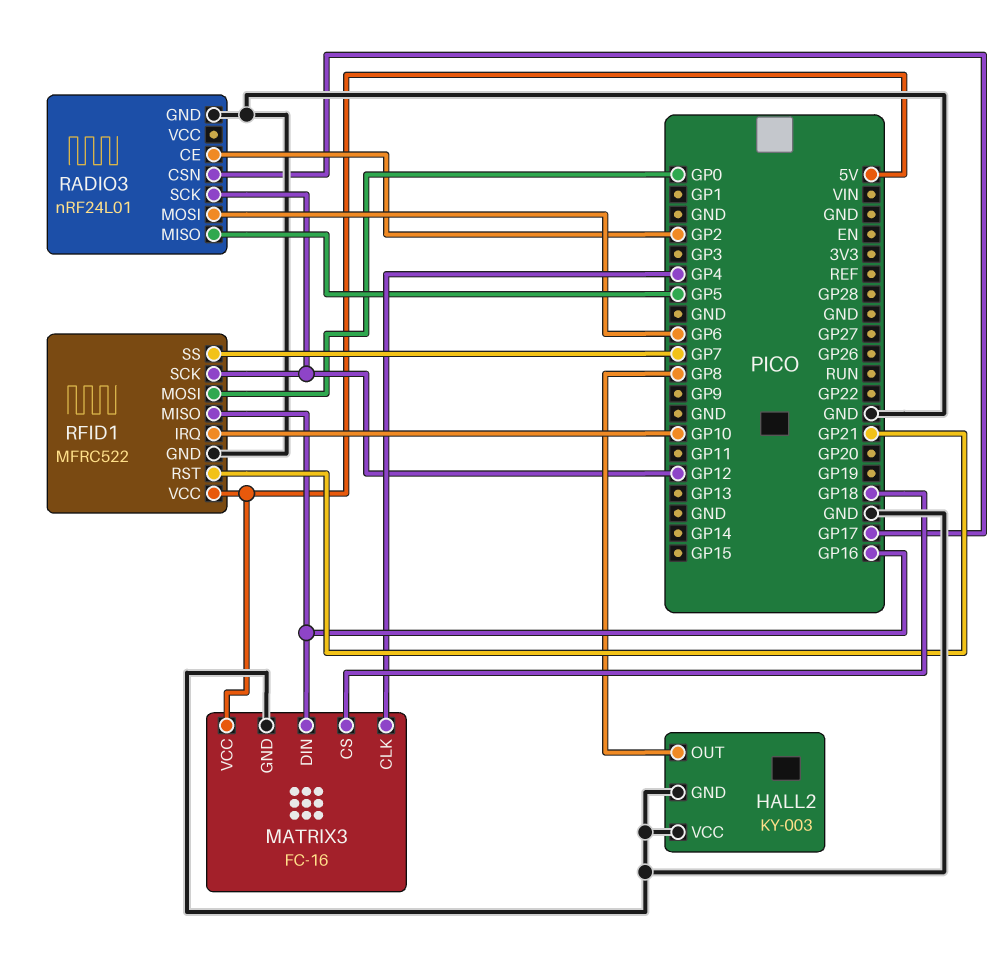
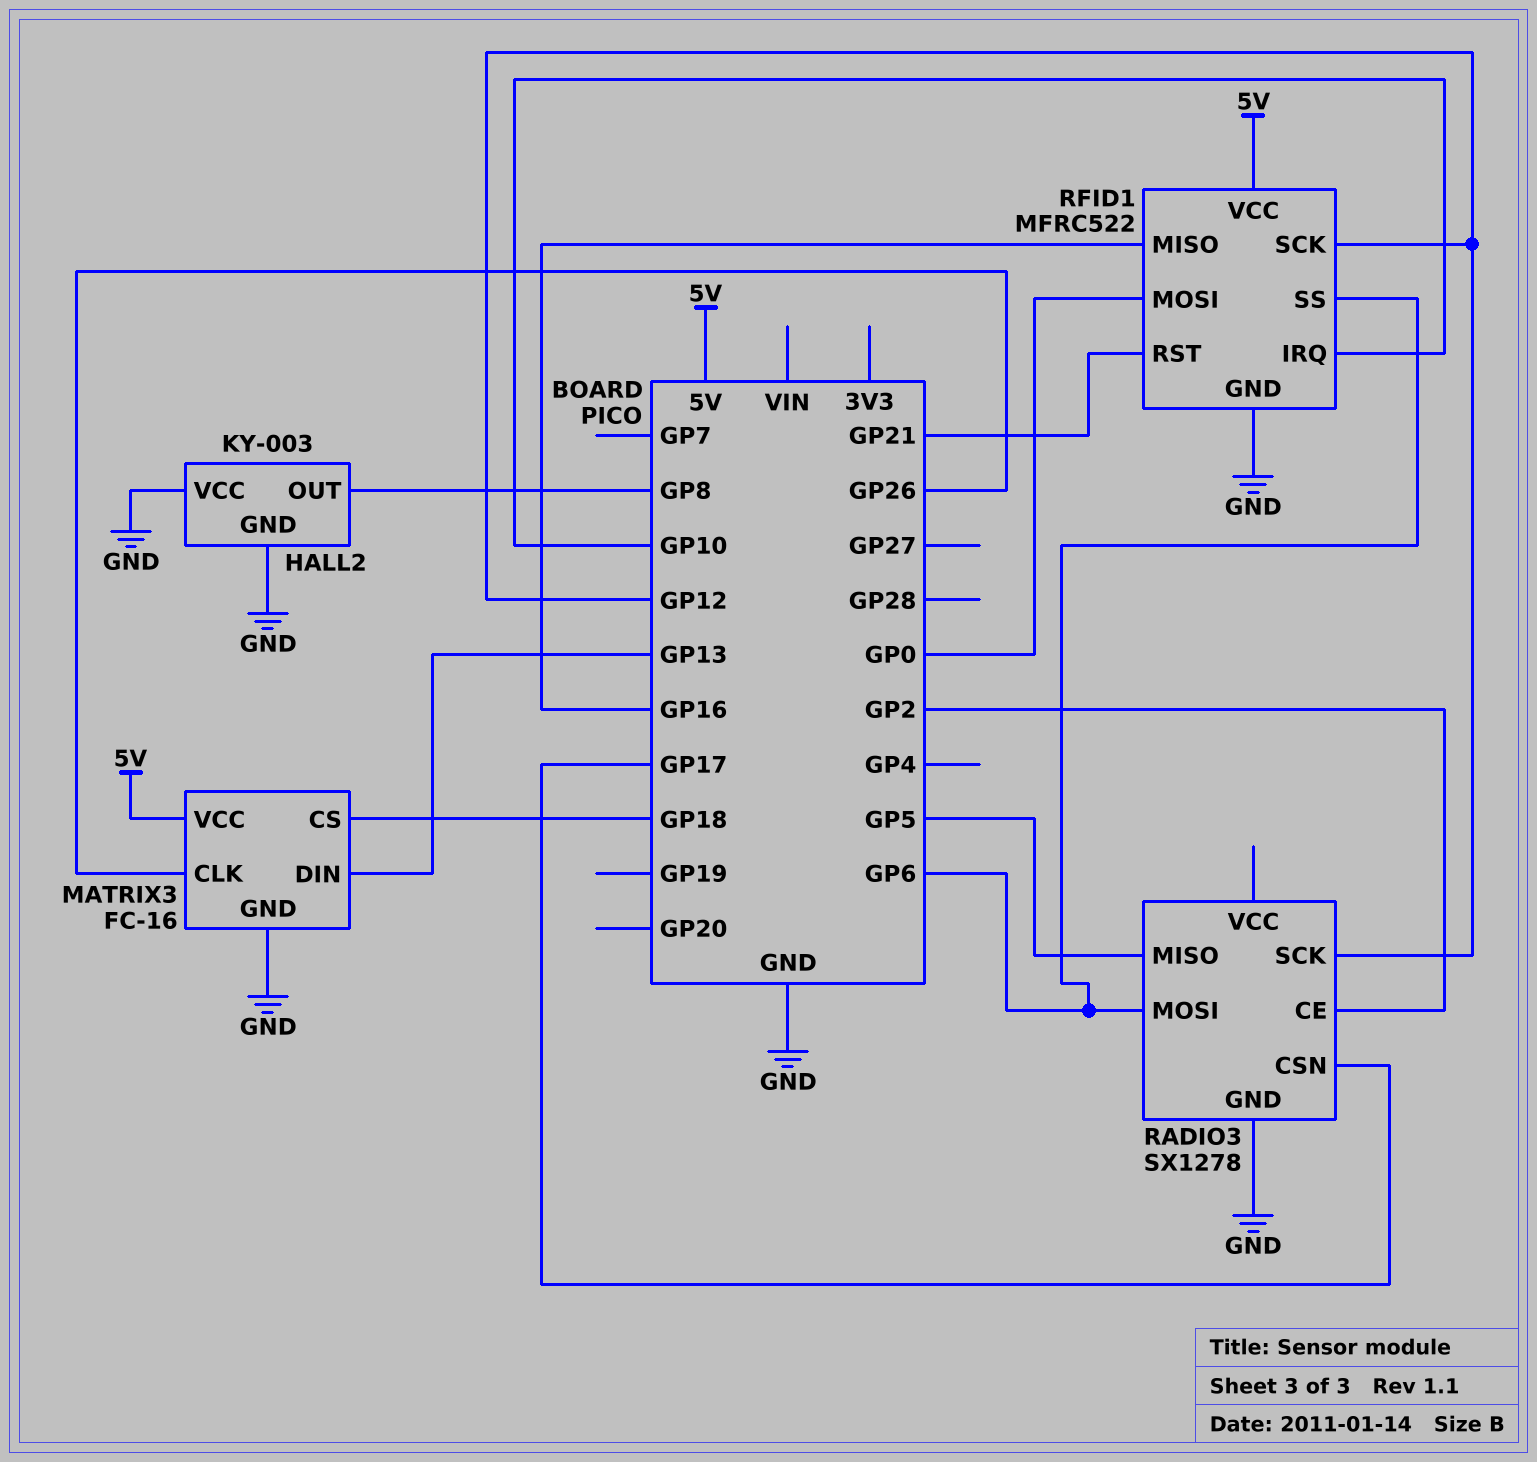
MATRIX3 pin CLK: GP4 -> GP26
MATRIX3 pin DIN: GP16 -> GP13
RADIO3: nRF24L01 -> SX1278
RFID1 pin SS: GP7 -> GP6

